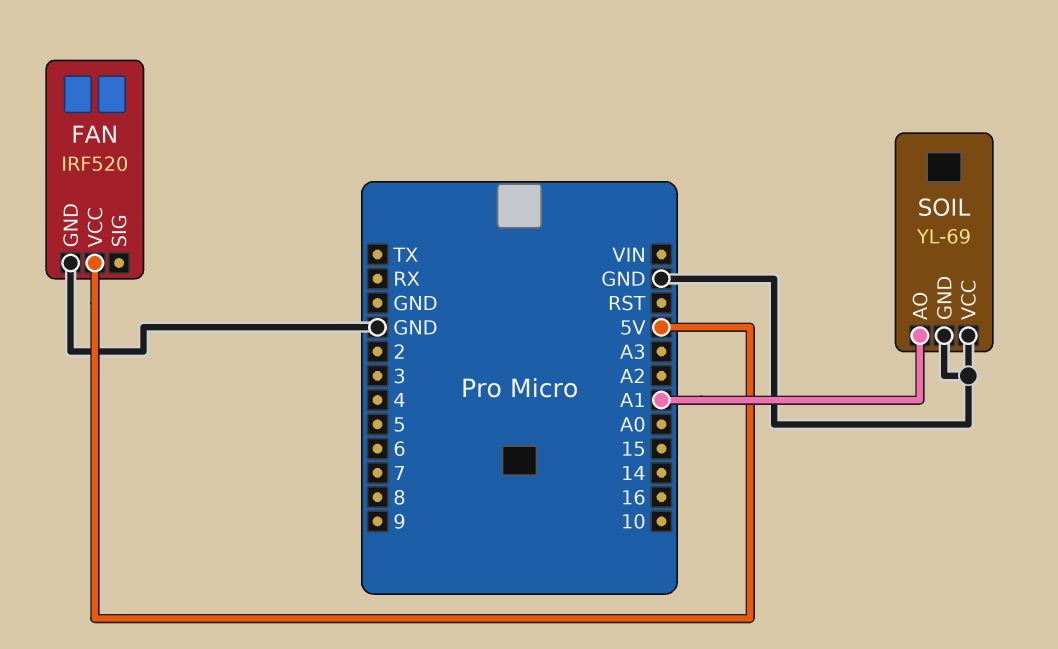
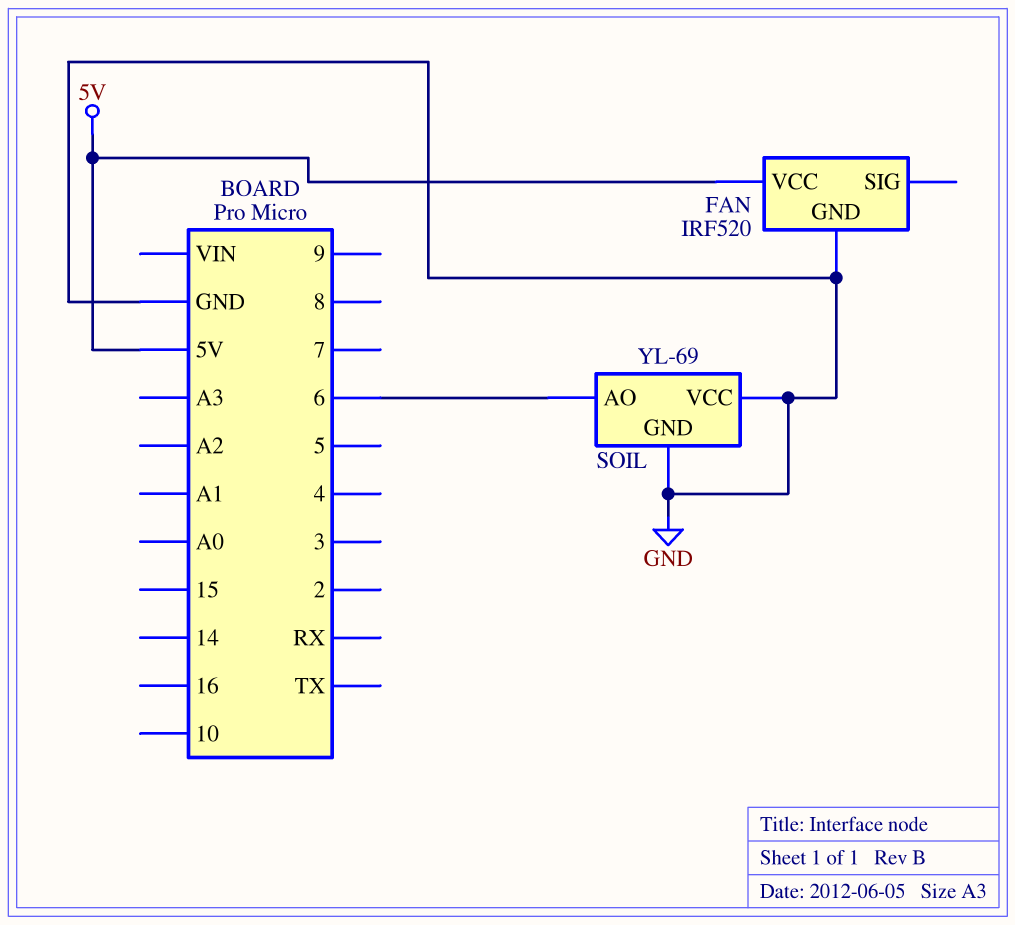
SOIL pin AO: A1 -> 6

